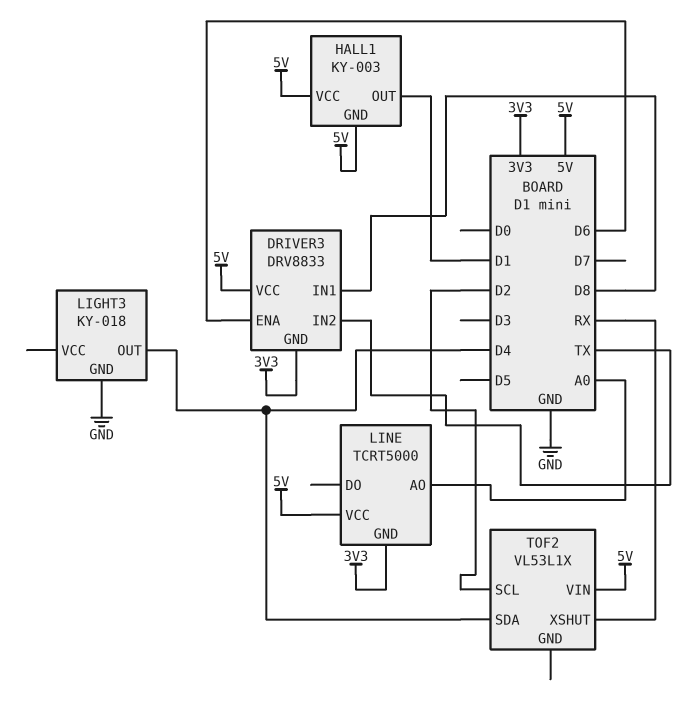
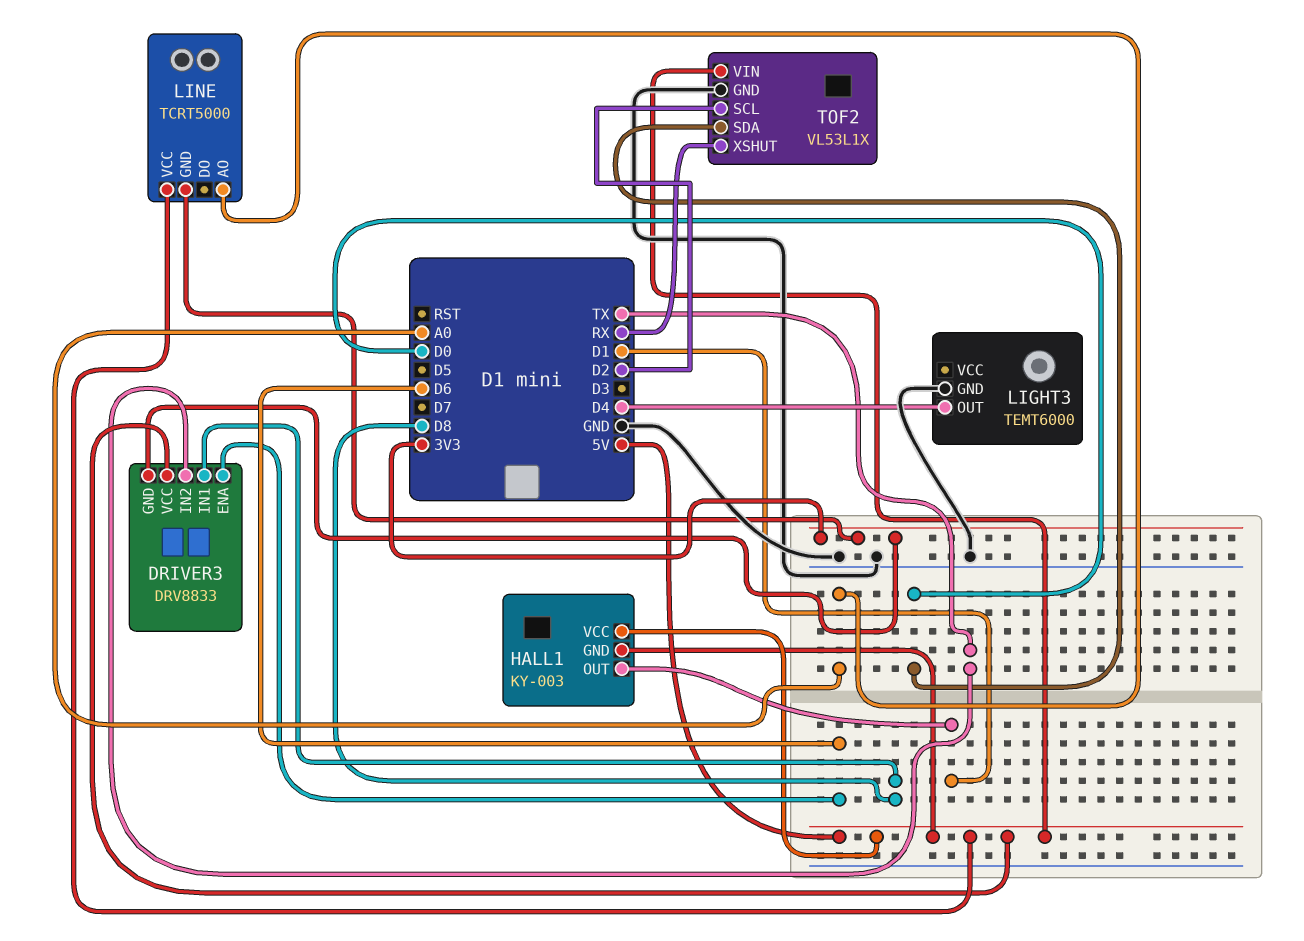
LIGHT3: KY-018 -> TEMT6000
TOF2 pin GND: none -> GND
TOF2 pin SDA: D4 -> D0

